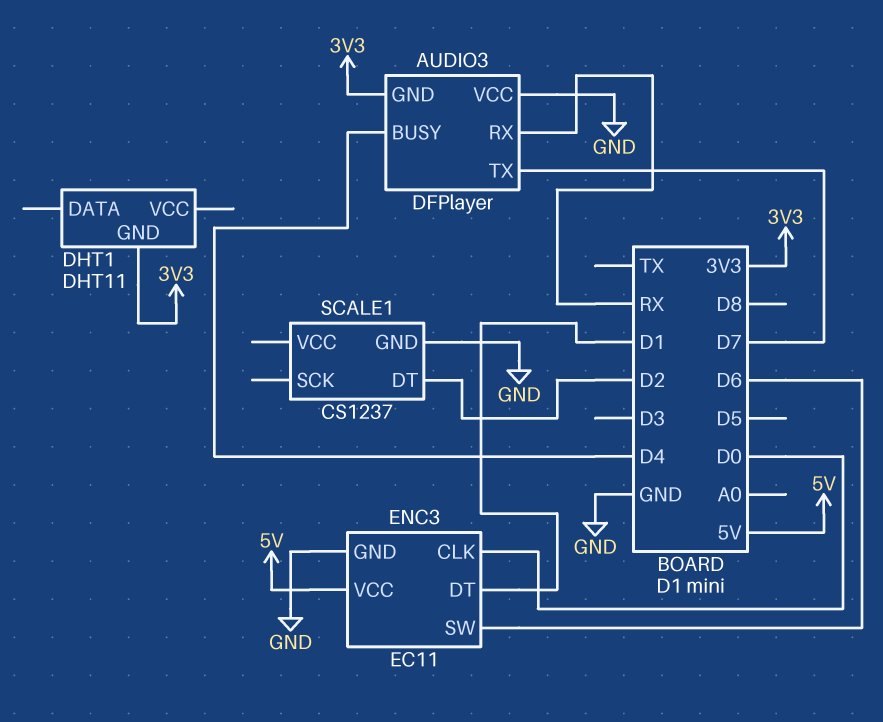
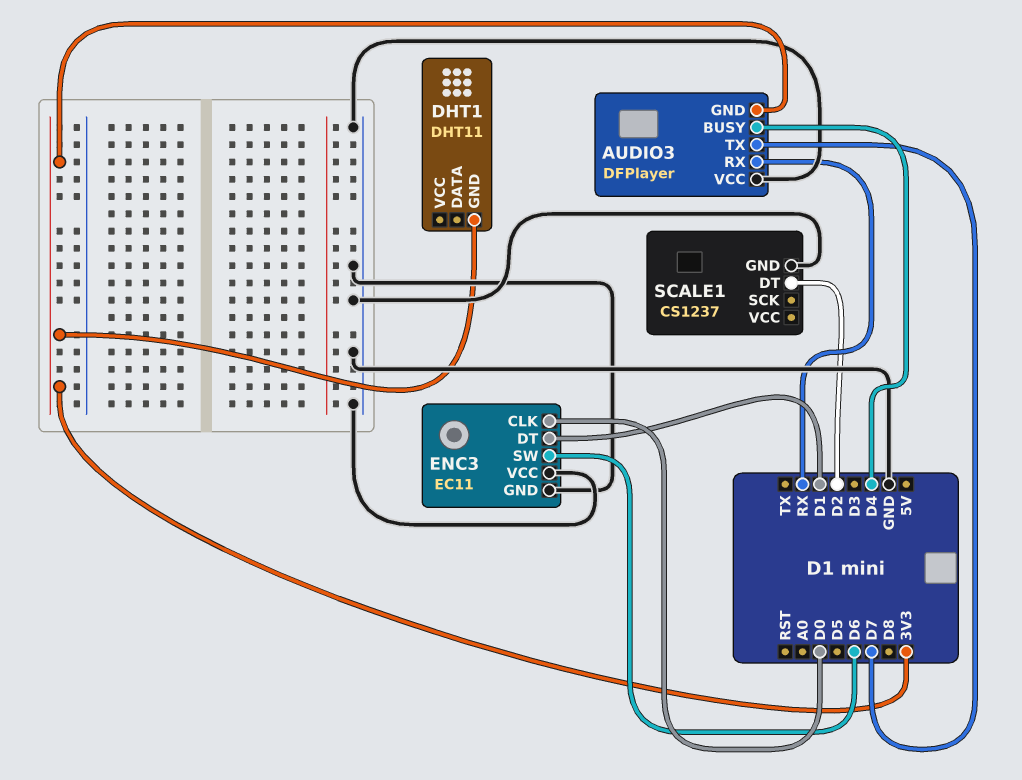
ENC3 pin VCC: 5V -> GND

